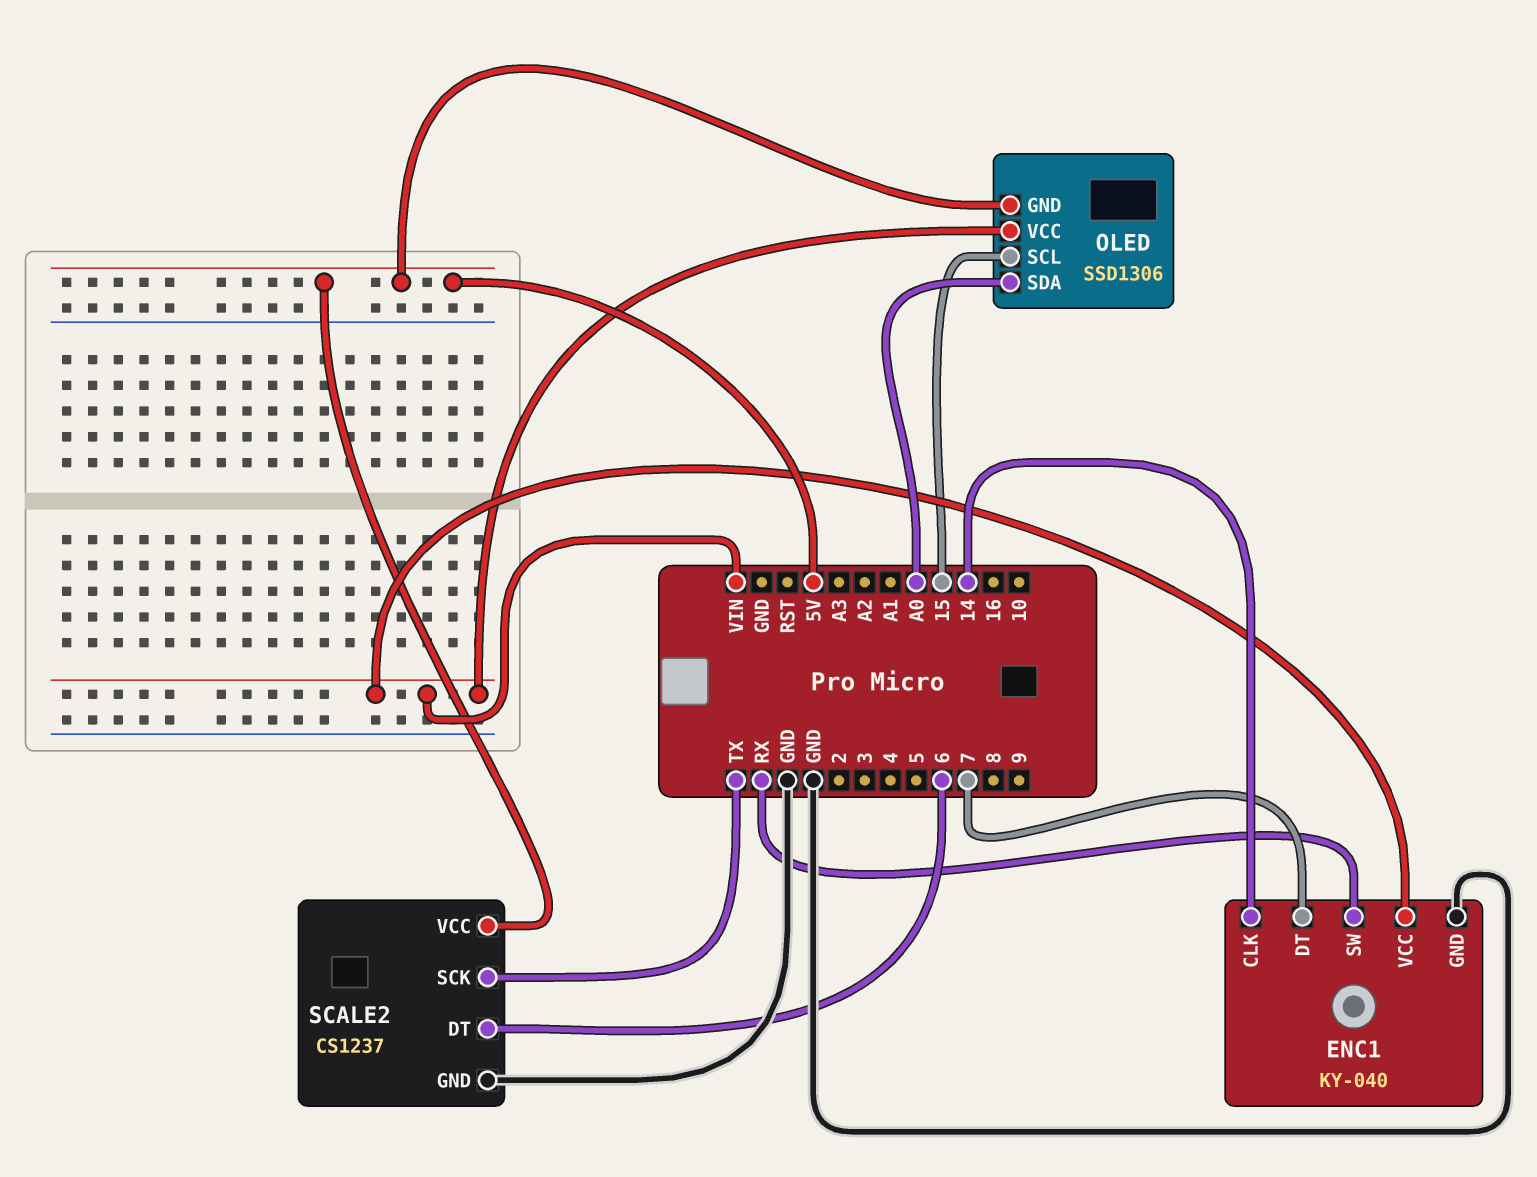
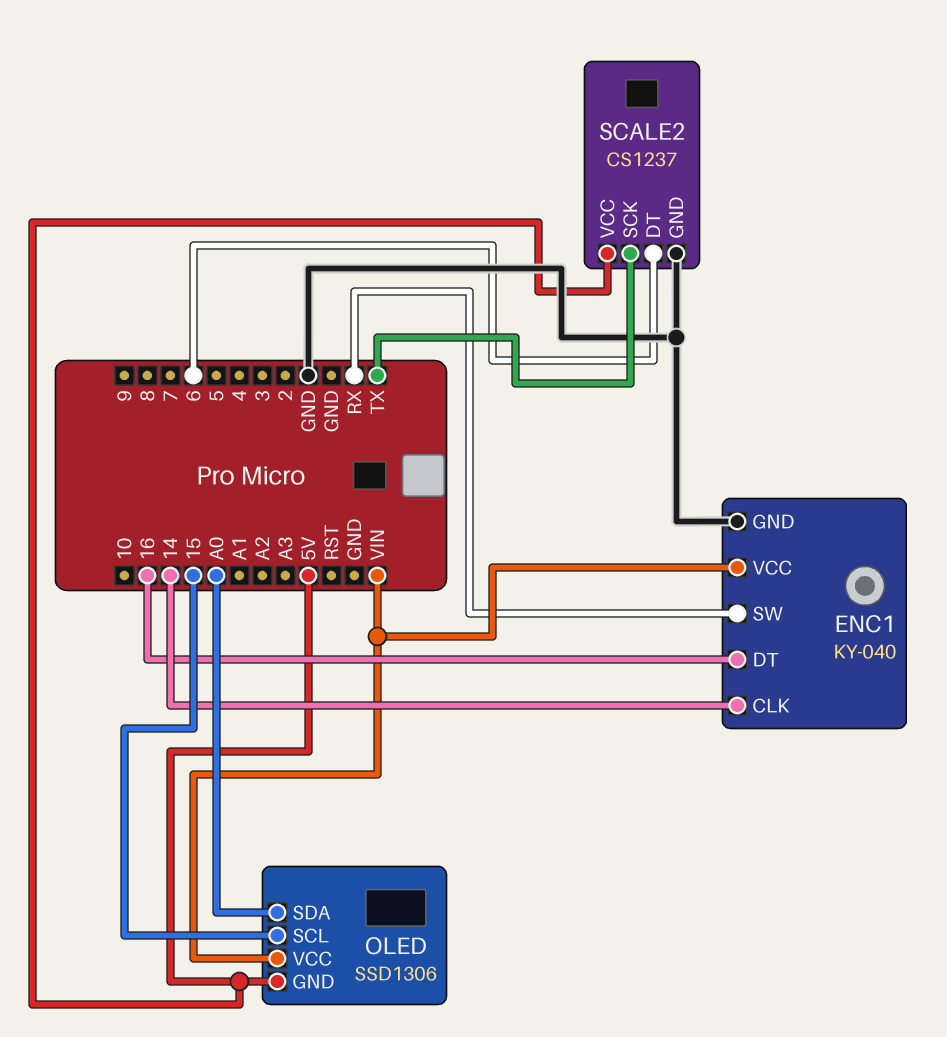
ENC1 pin DT: 7 -> 16

